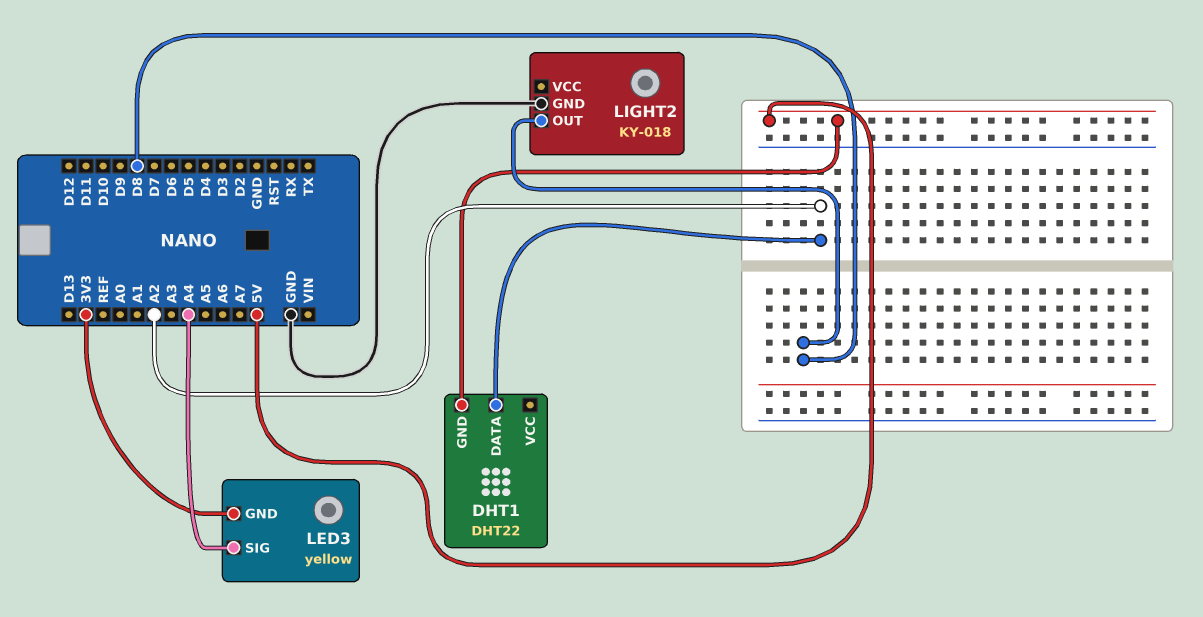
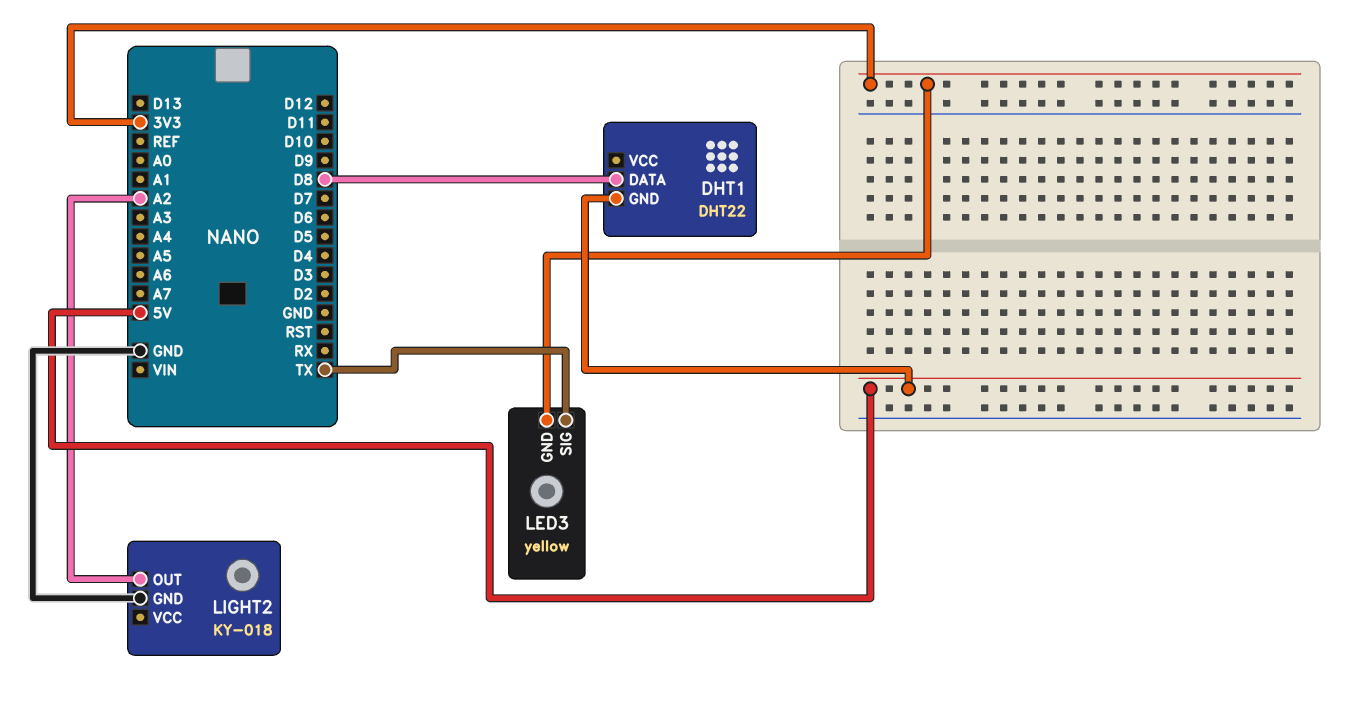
DHT1 pin DATA: A2 -> D8
LED3 pin SIG: A4 -> TX
LIGHT2 pin OUT: D8 -> A2

